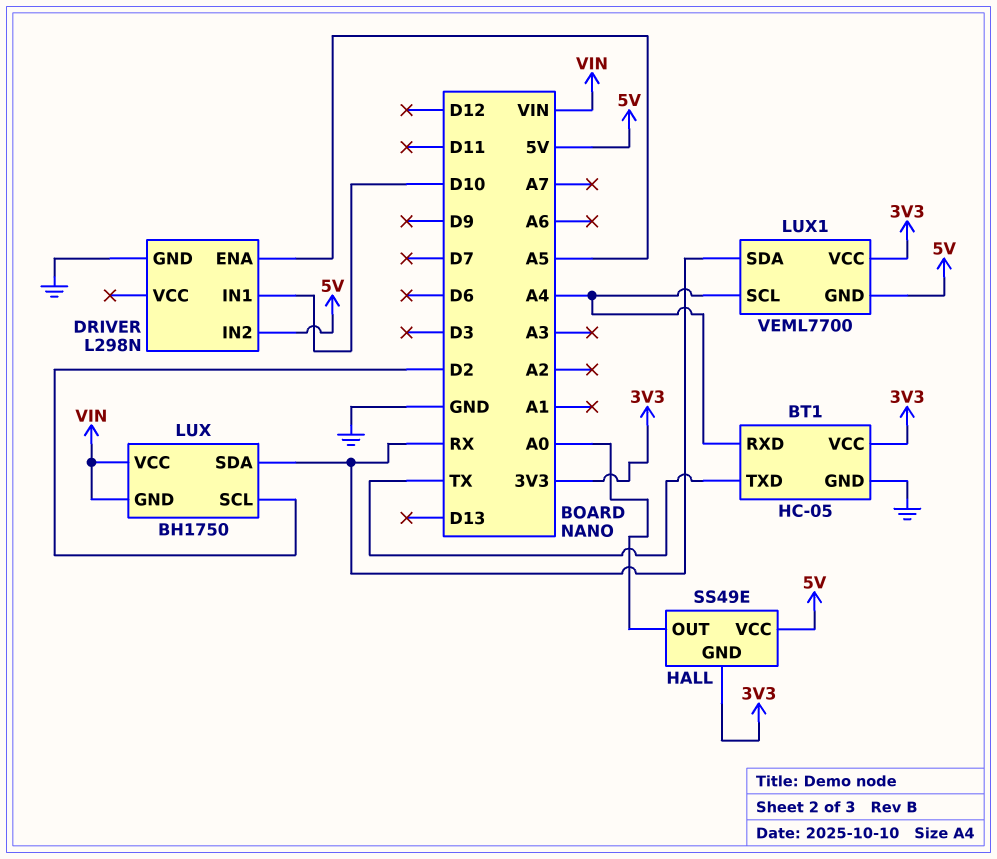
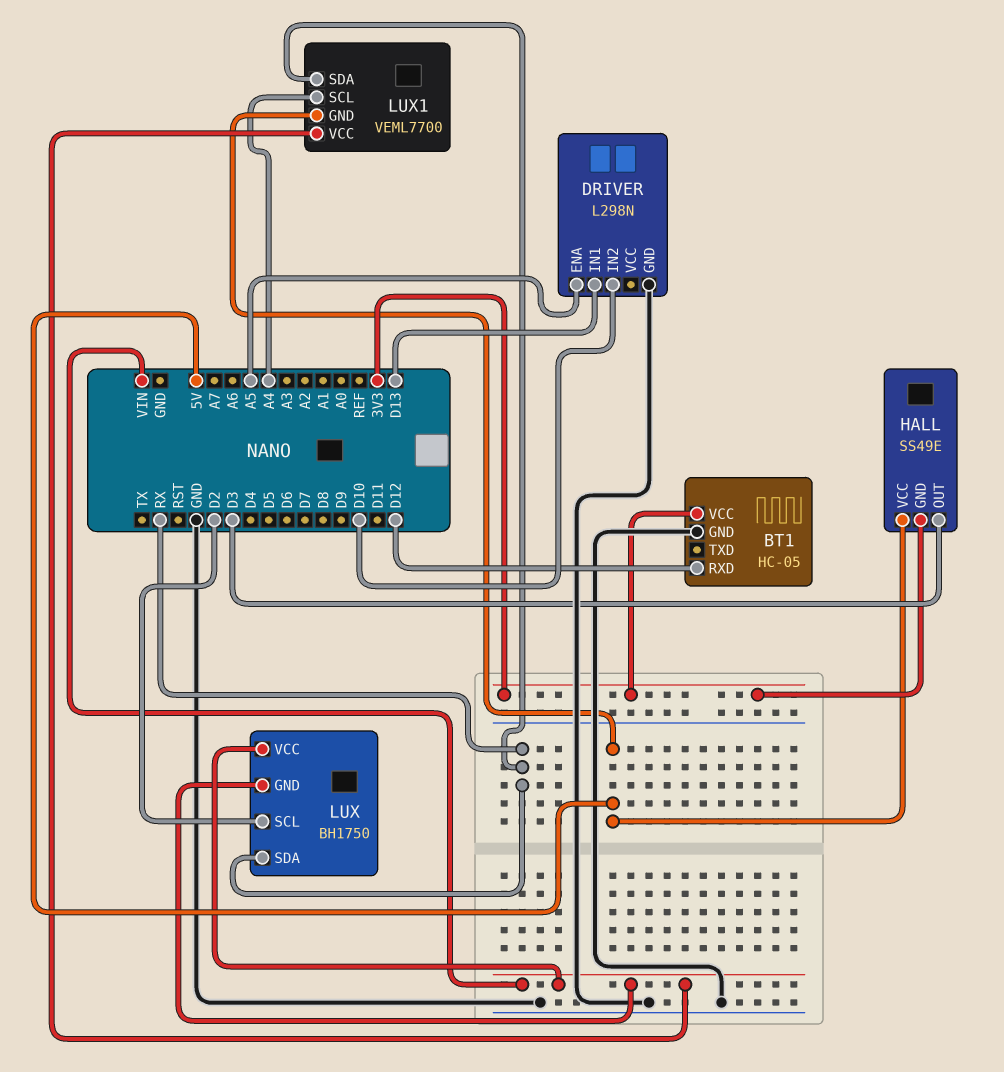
BT1 pin RXD: A4 -> D12
BT1 pin TXD: TX -> none
DRIVER pin IN1: D10 -> D13
DRIVER pin IN2: 5V -> D10
HALL pin OUT: A0 -> D3
LUX1 pin VCC: 3V3 -> VIN

